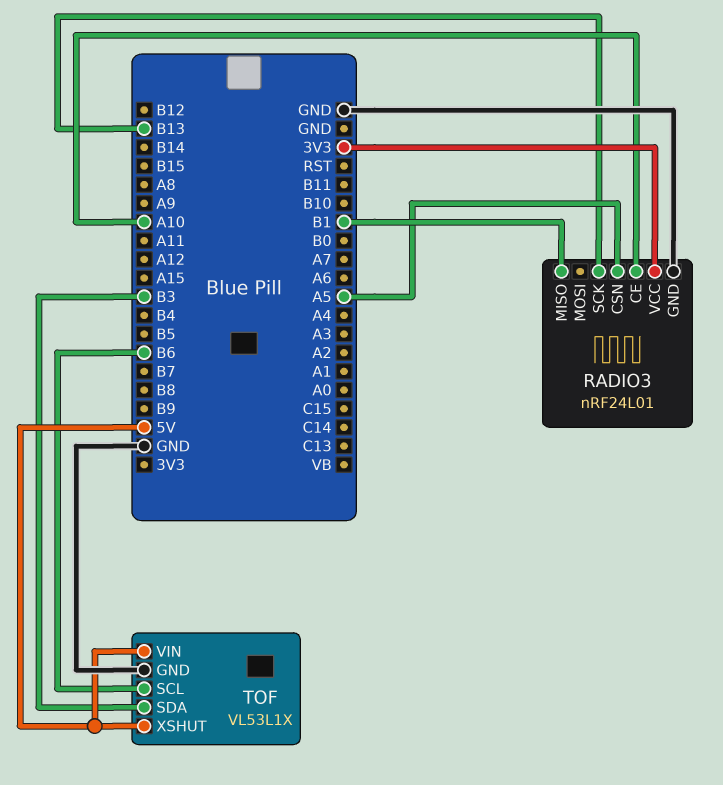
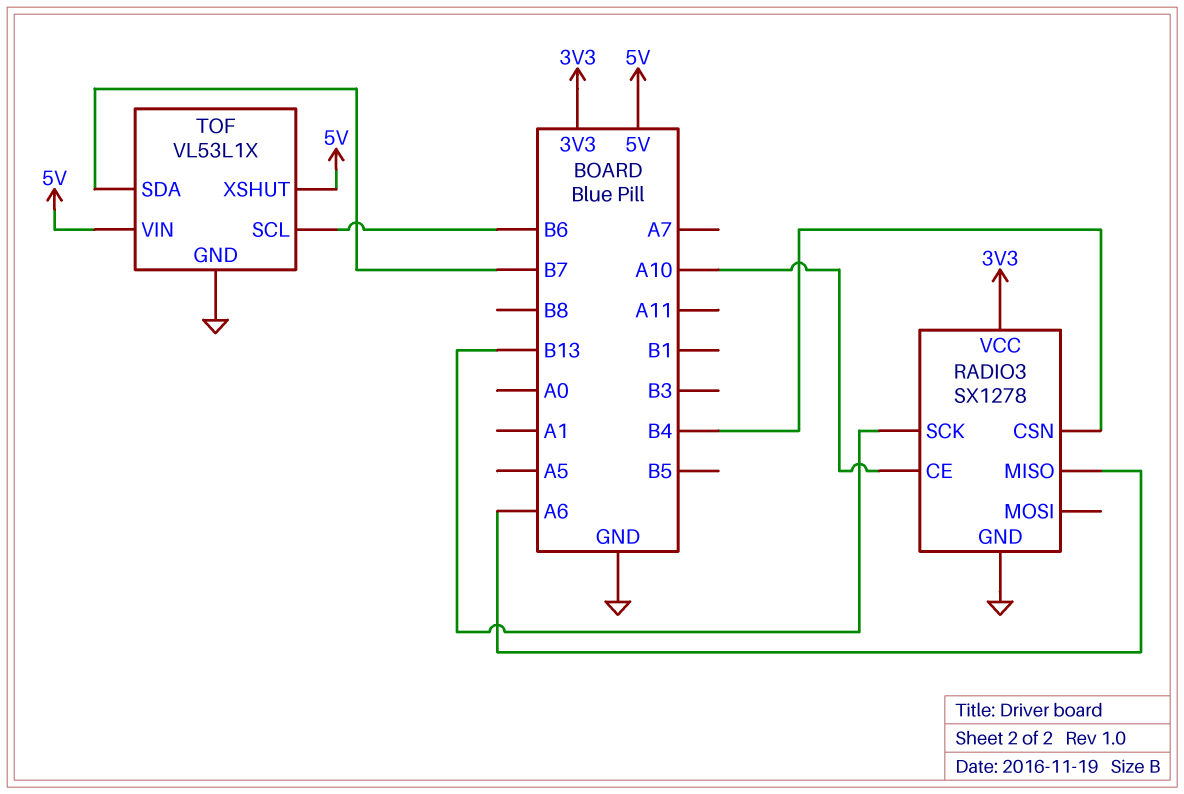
RADIO3: nRF24L01 -> SX1278
RADIO3 pin CSN: A5 -> B4
RADIO3 pin MISO: B1 -> A6
TOF pin SDA: B3 -> B7

